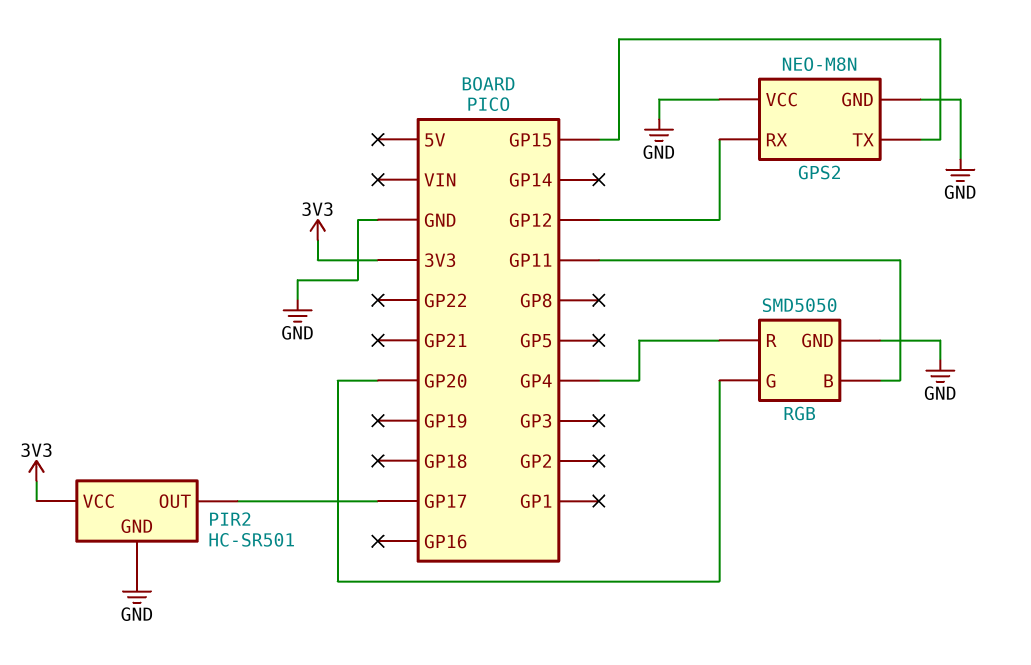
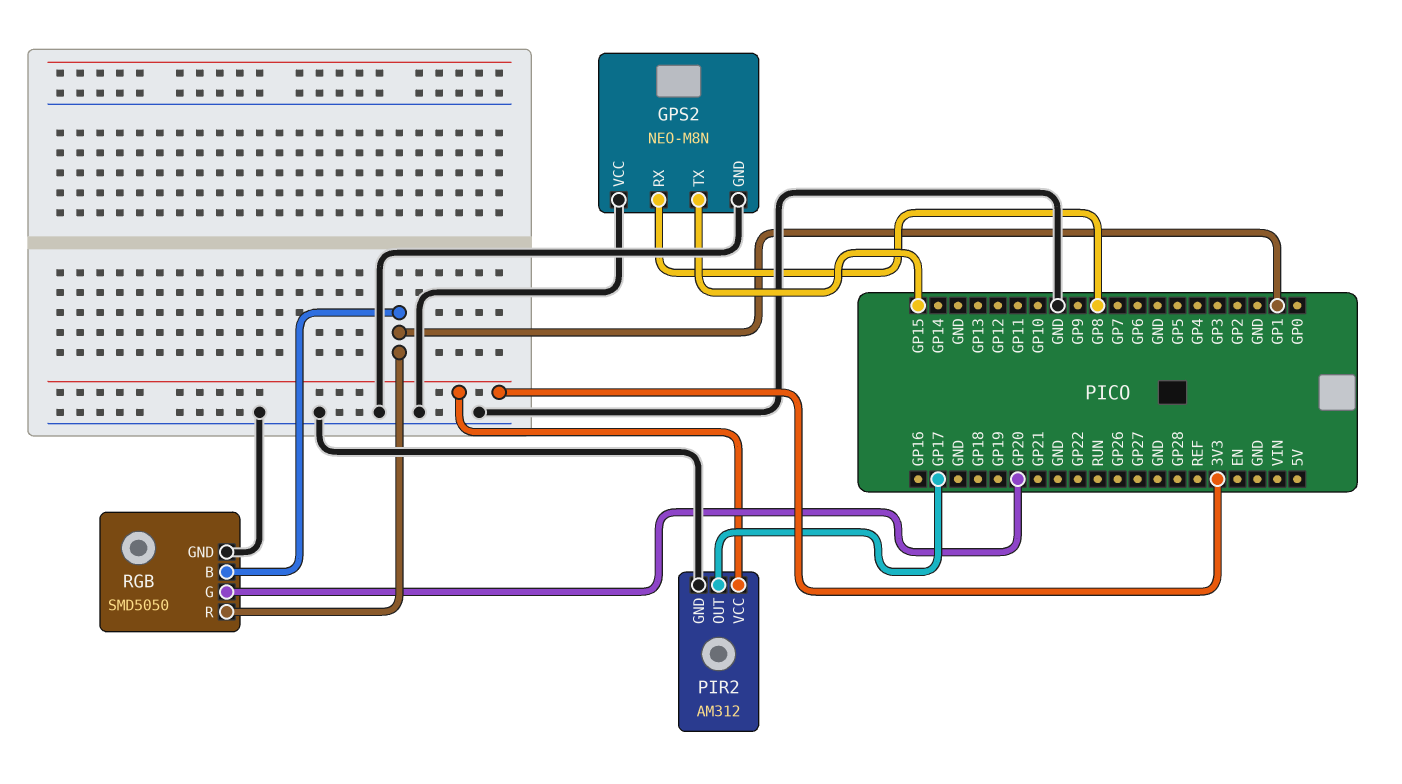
GPS2 pin RX: GP12 -> GP8
PIR2: HC-SR501 -> AM312
RGB pin B: GP11 -> GP1
RGB pin R: GP4 -> GP1

